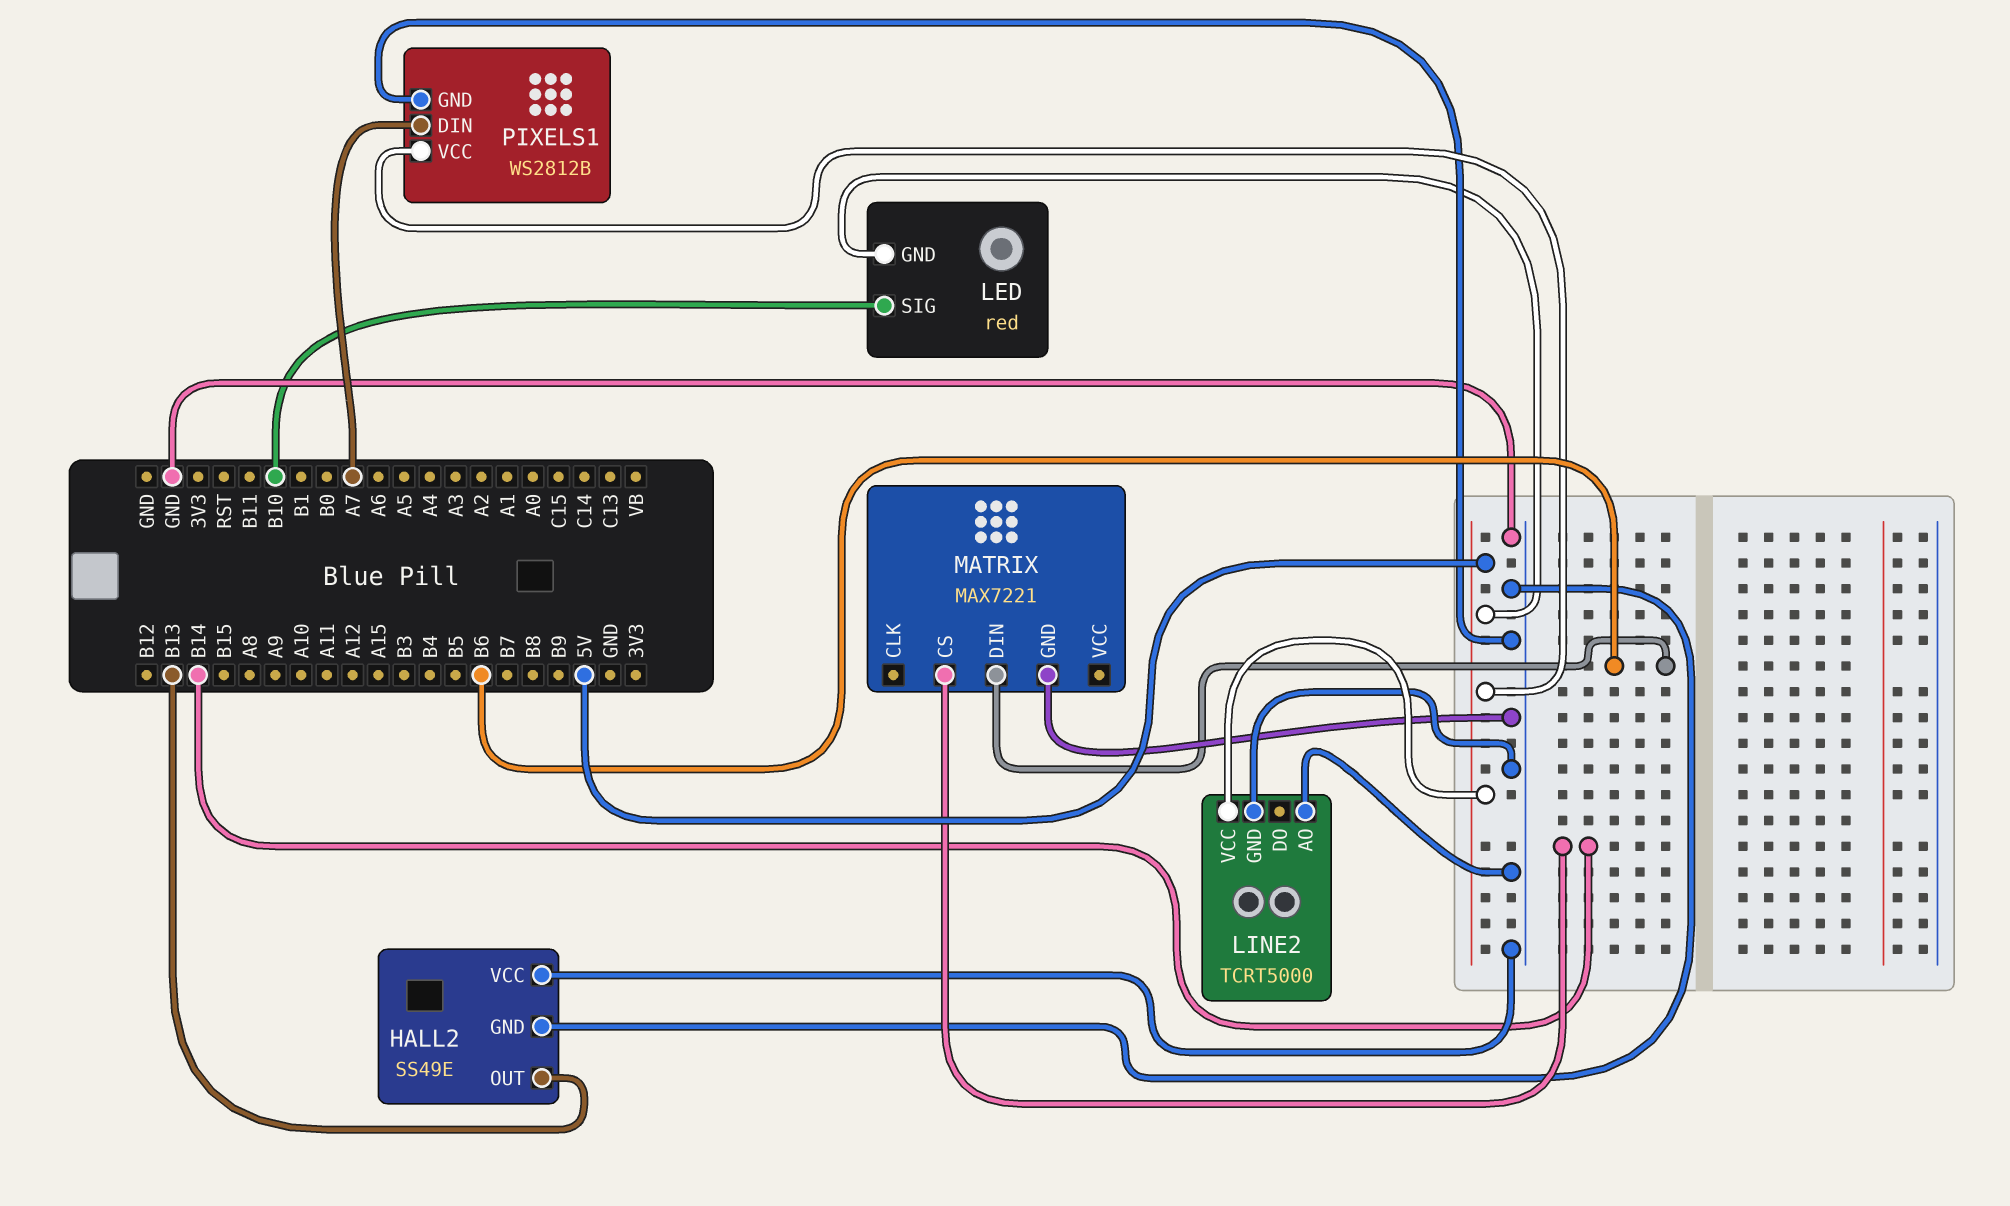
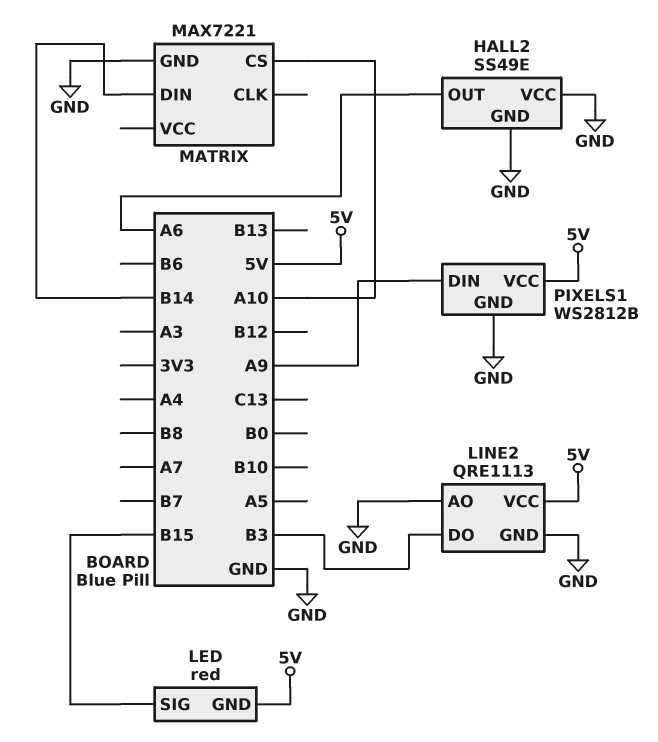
HALL2 pin OUT: B13 -> A6
LED pin SIG: B10 -> B15
LINE2: TCRT5000 -> QRE1113
LINE2 pin DO: none -> B3
MATRIX pin CS: B14 -> A10
MATRIX pin DIN: B6 -> B14
PIXELS1 pin DIN: A7 -> A9

